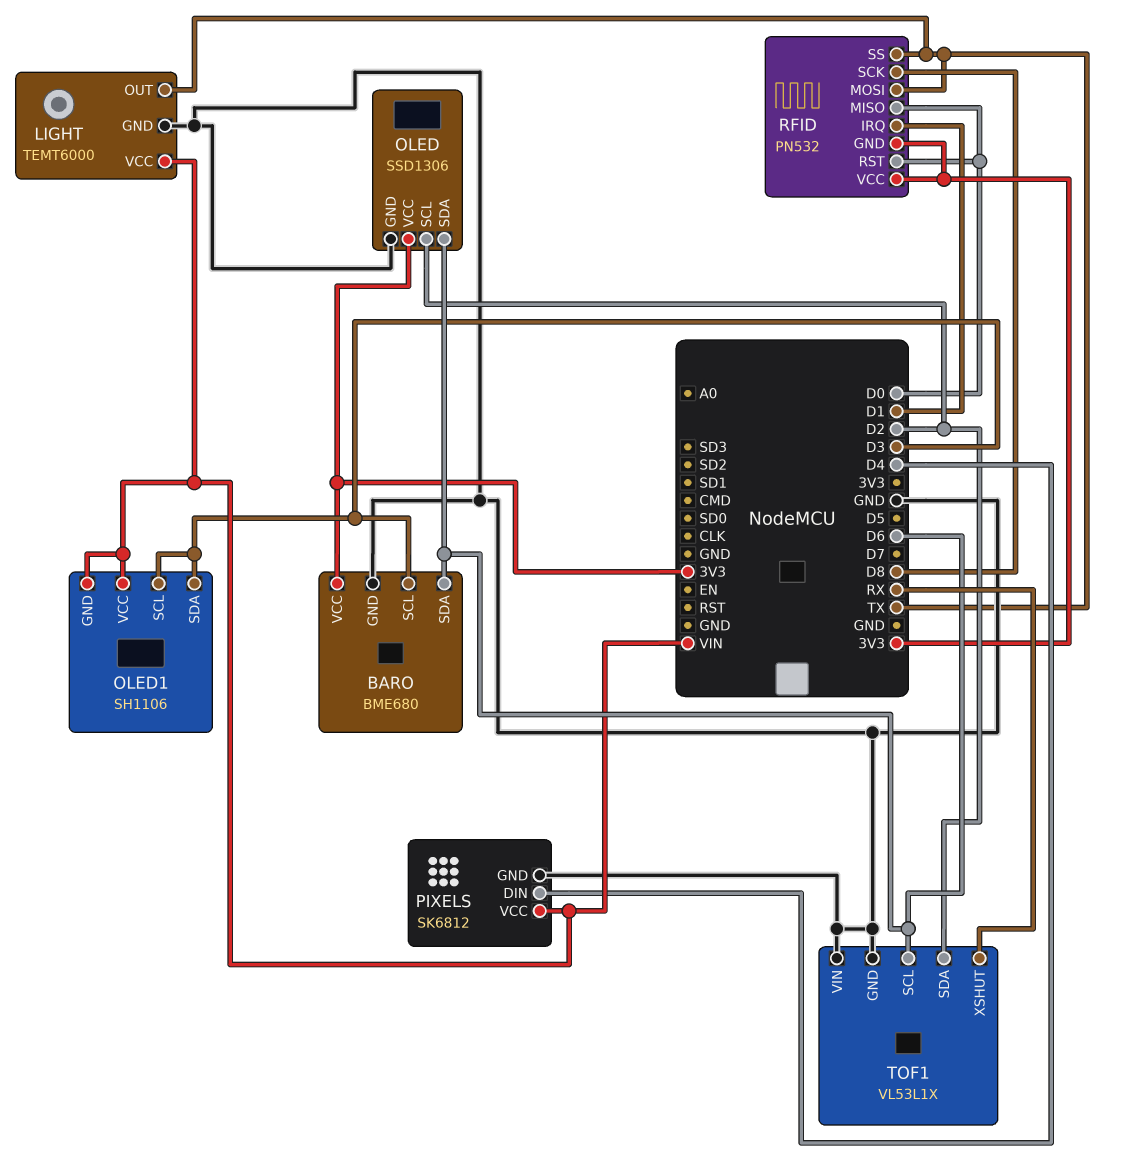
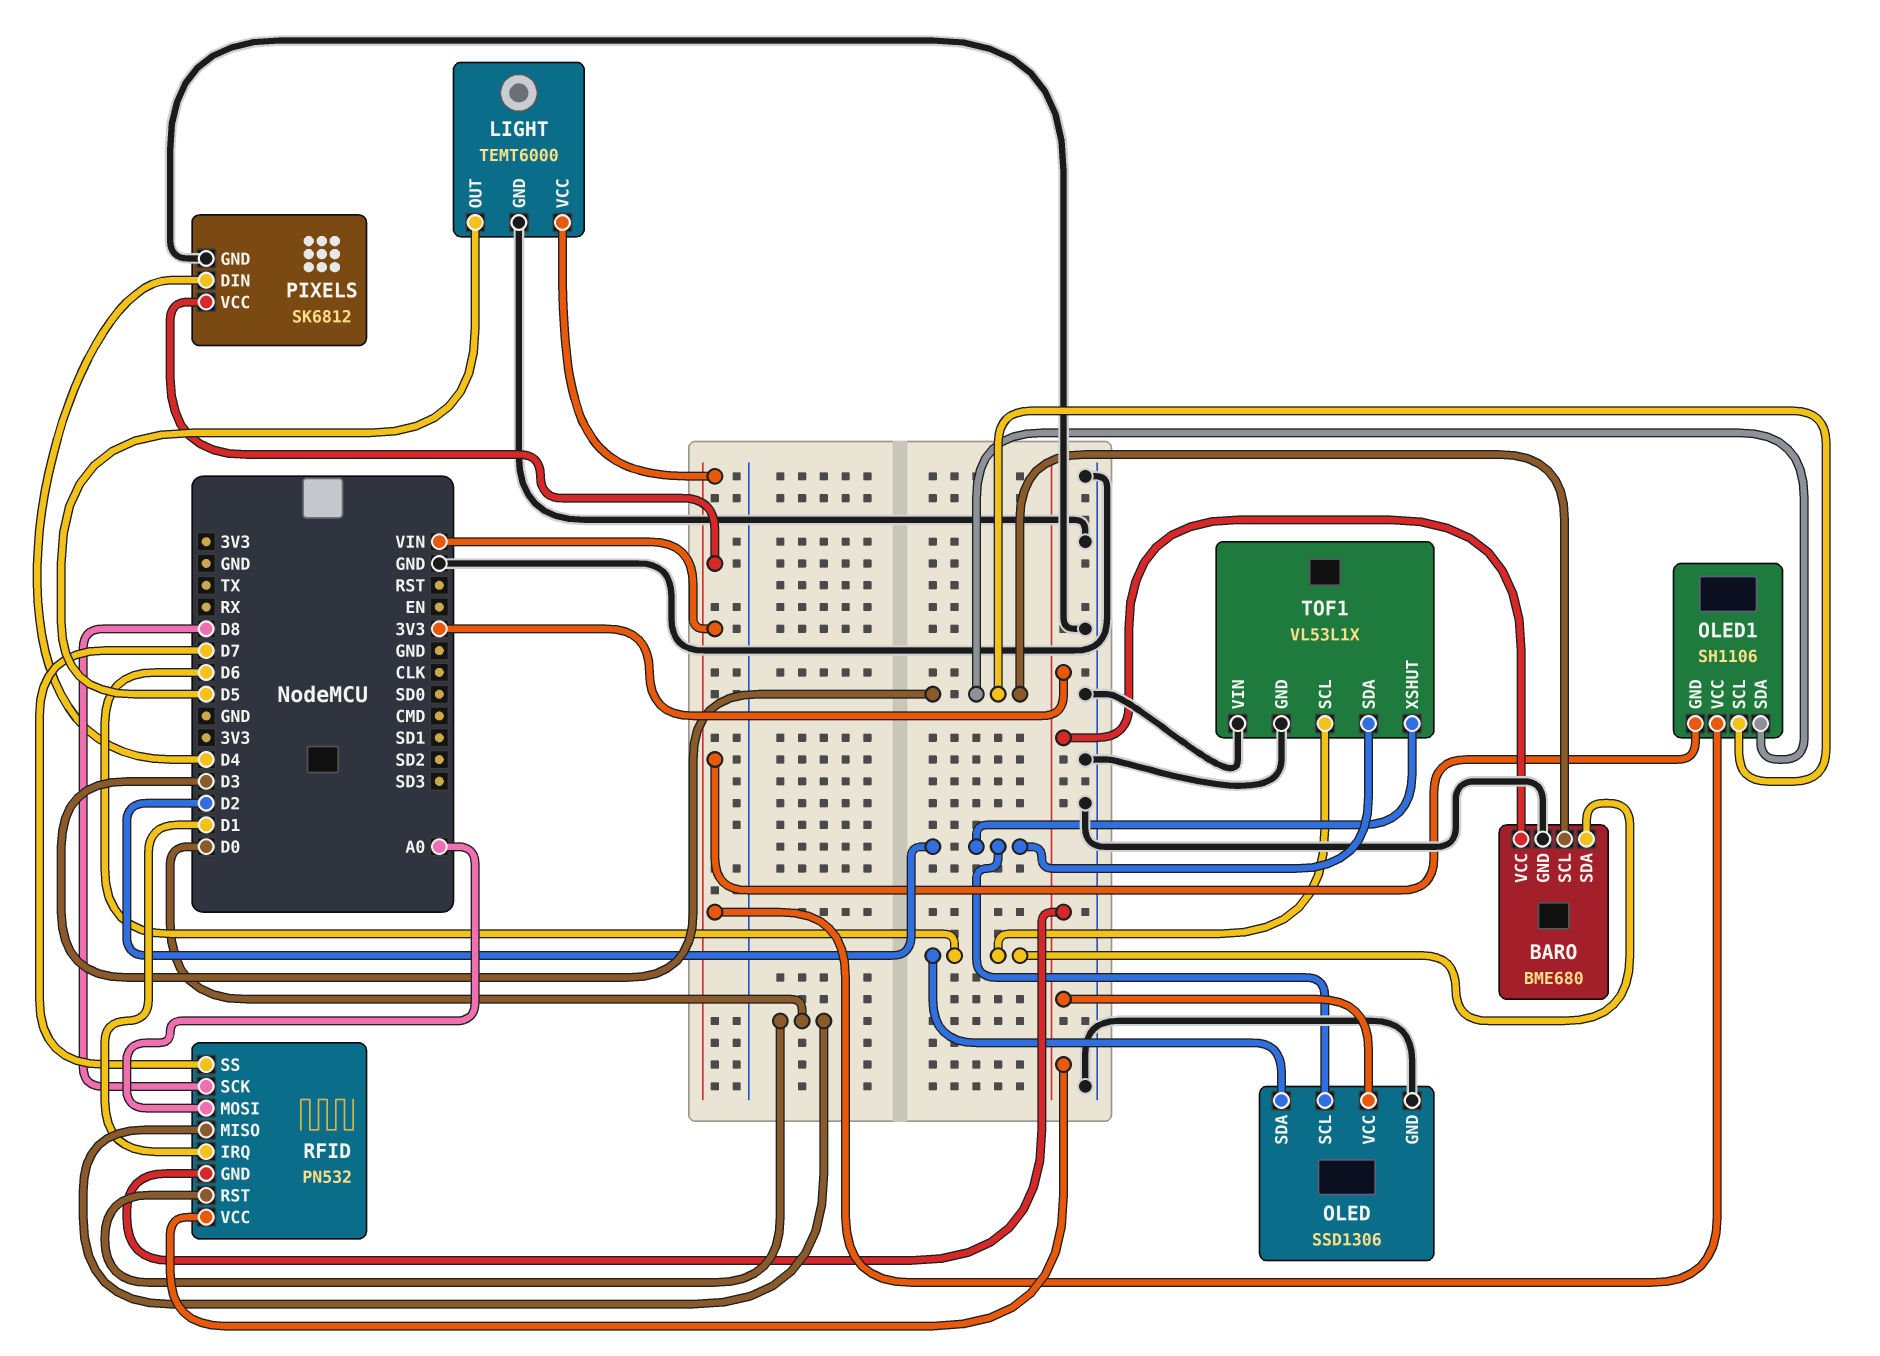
LIGHT pin OUT: TX -> D5
RFID pin MOSI: TX -> A0
RFID pin SS: TX -> D7
TOF1 pin XSHUT: RX -> D2

